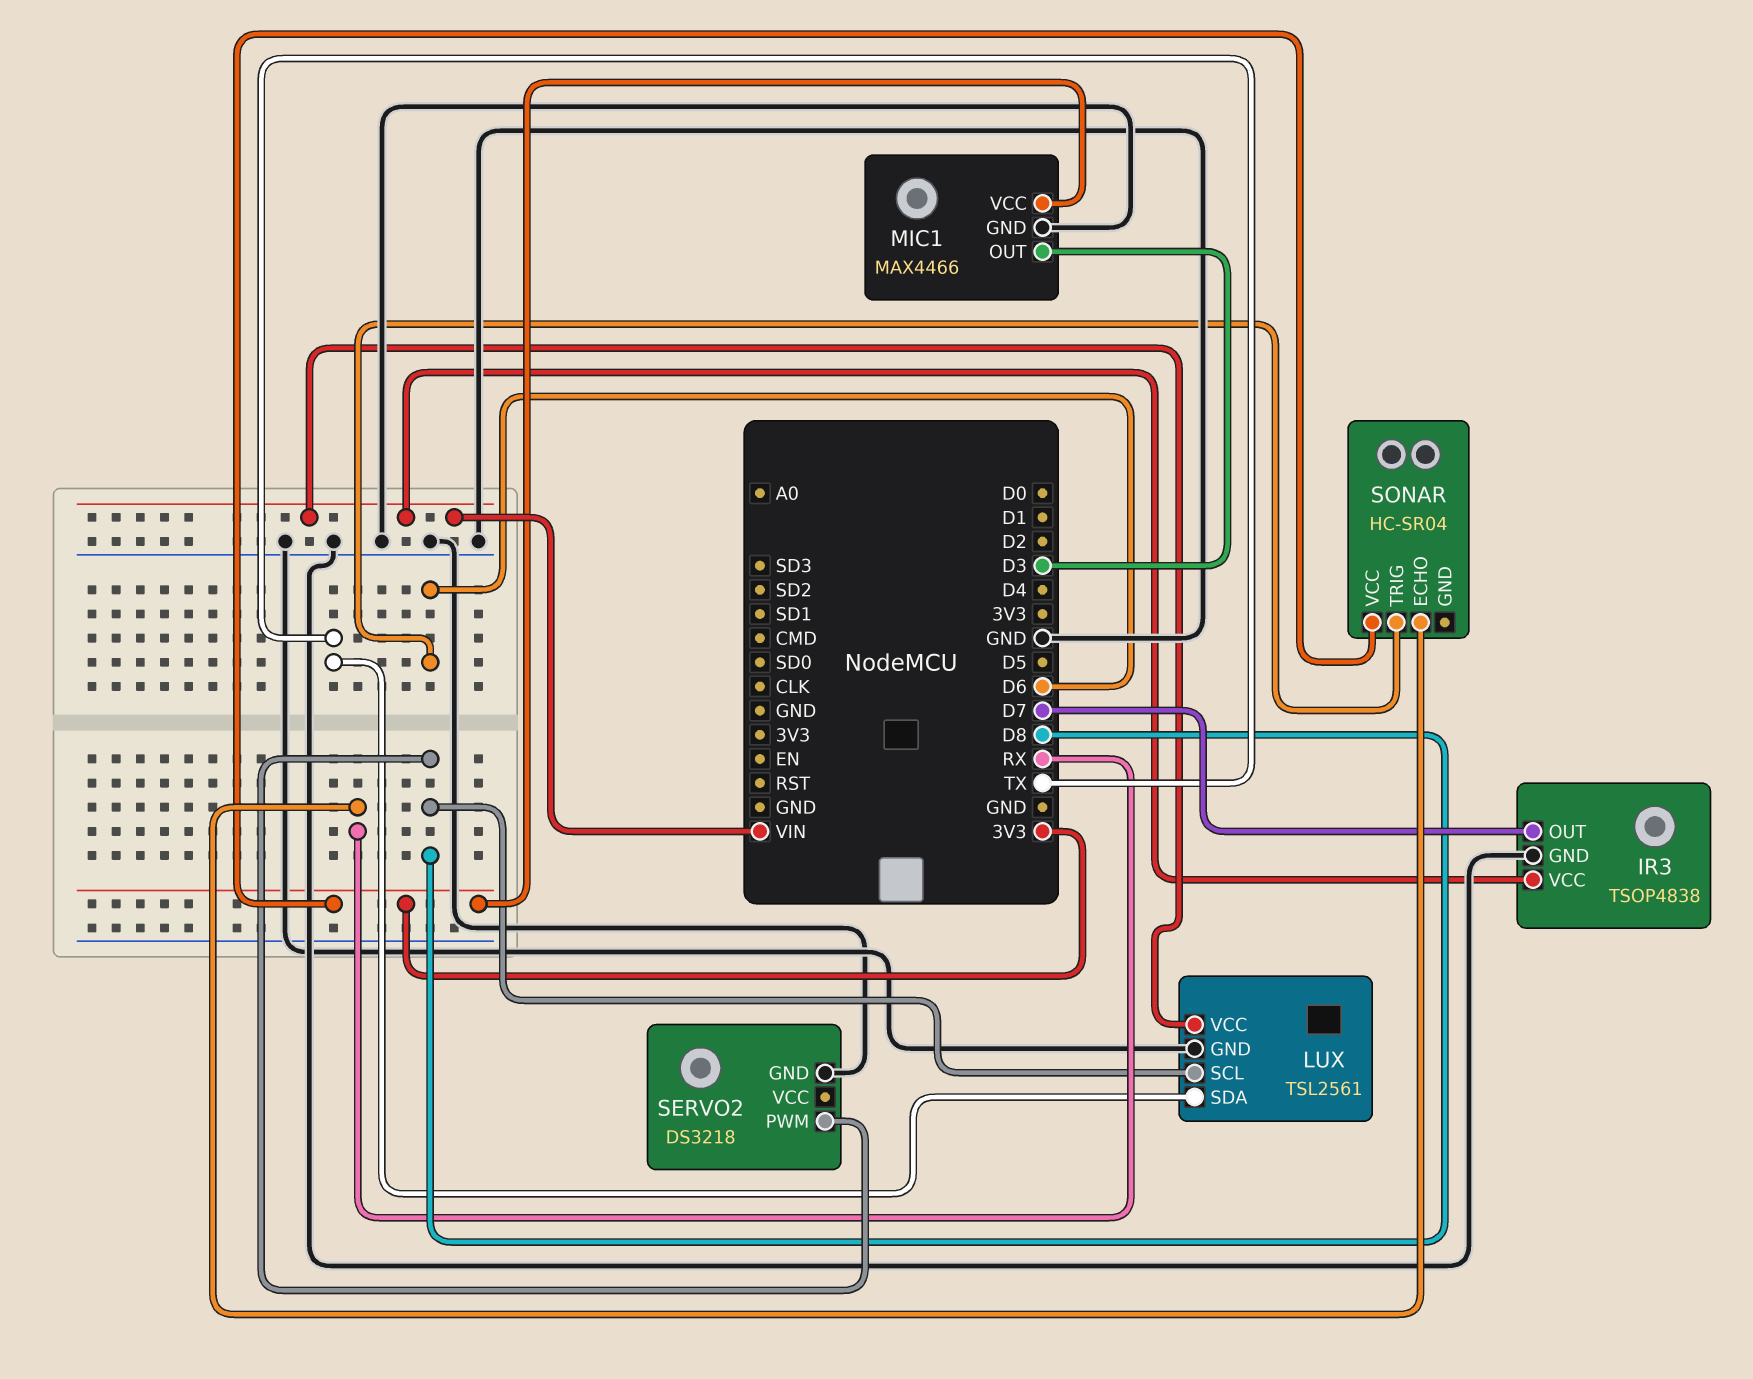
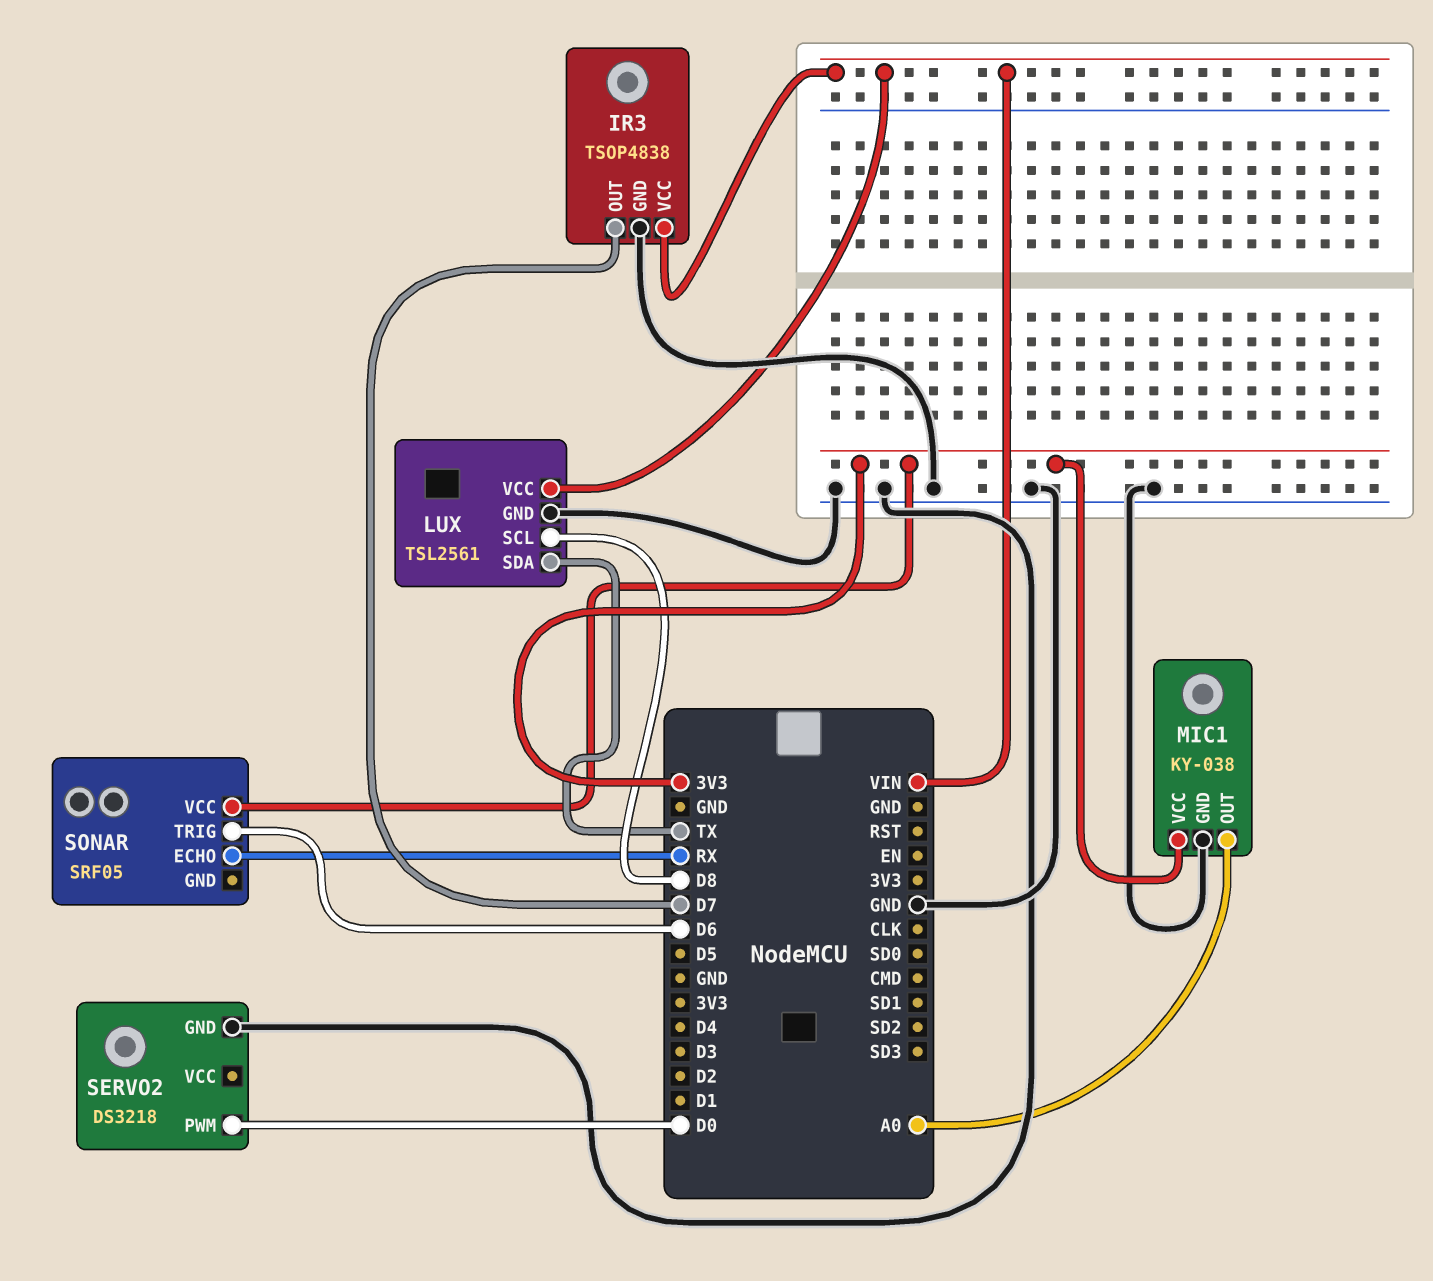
MIC1: MAX4466 -> KY-038
MIC1 pin OUT: D3 -> A0
SERVO2 pin PWM: D8 -> D0
SONAR: HC-SR04 -> SRF05

